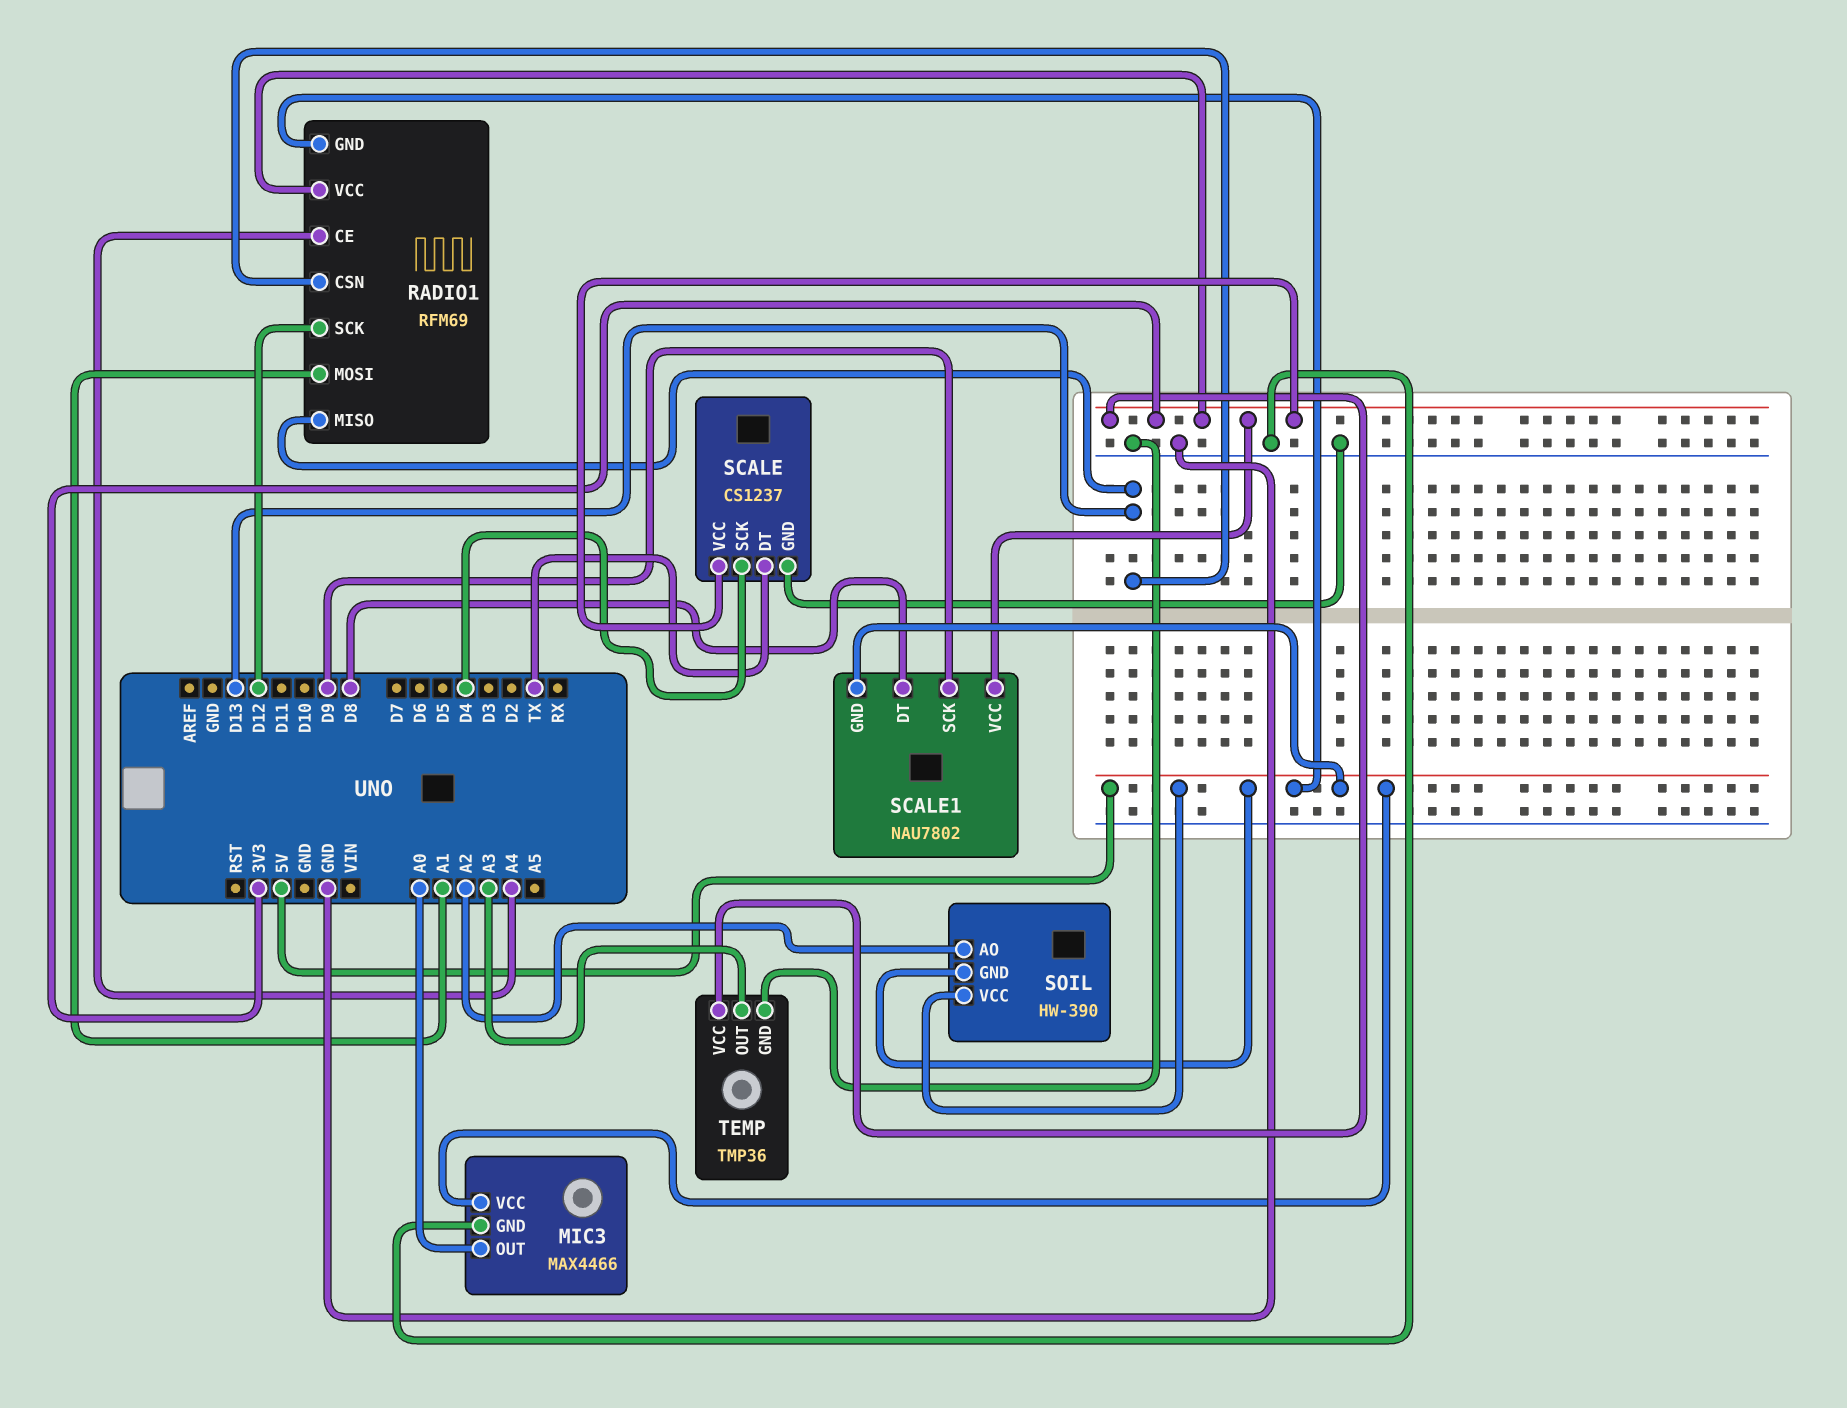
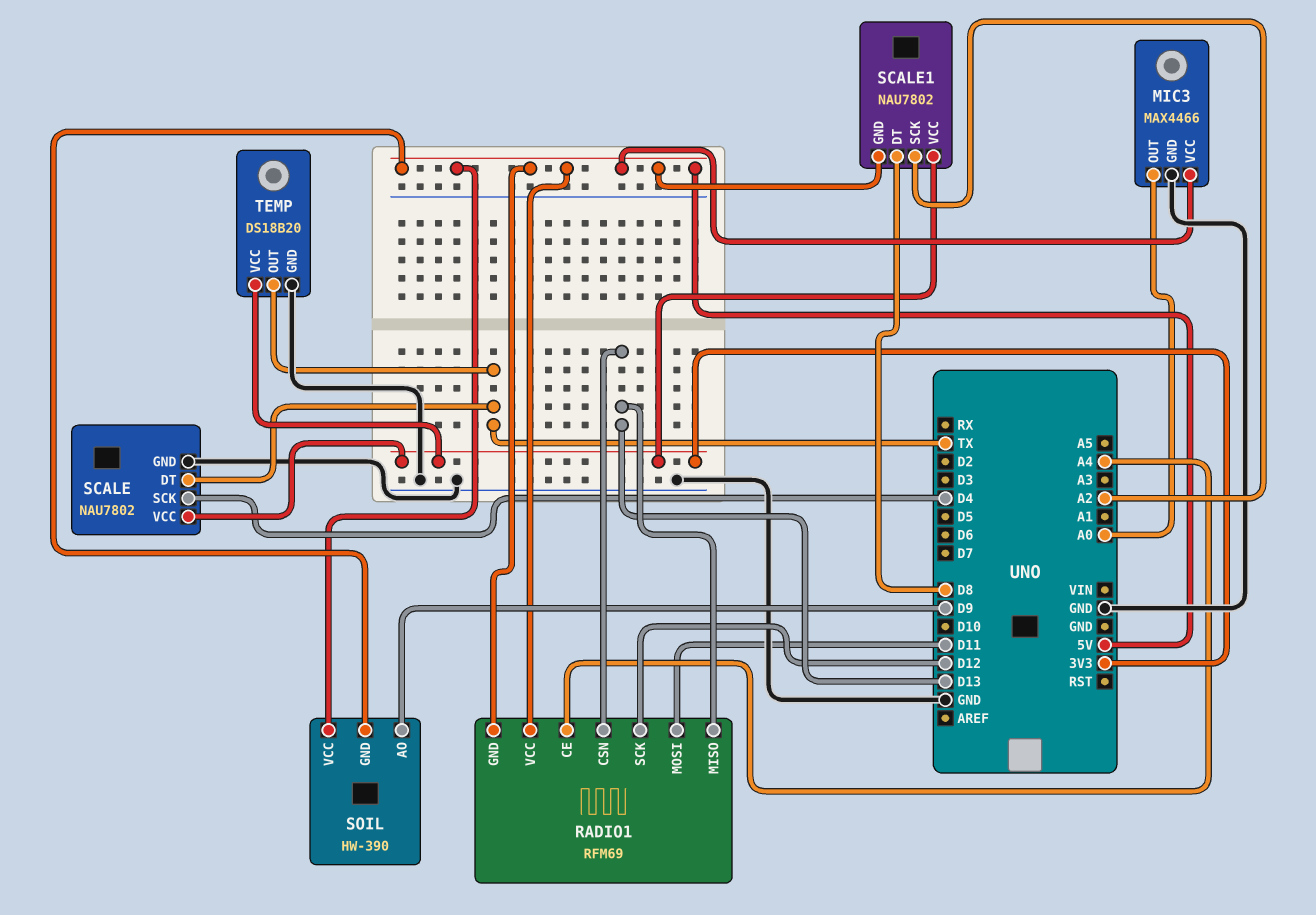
RADIO1 pin MOSI: A1 -> D11
RADIO1 pin VCC: 3V3 -> 5V
SCALE: CS1237 -> NAU7802
SCALE1 pin SCK: D9 -> A2
SOIL pin AO: A2 -> D9
TEMP: TMP36 -> DS18B20
TEMP pin OUT: A3 -> TX

